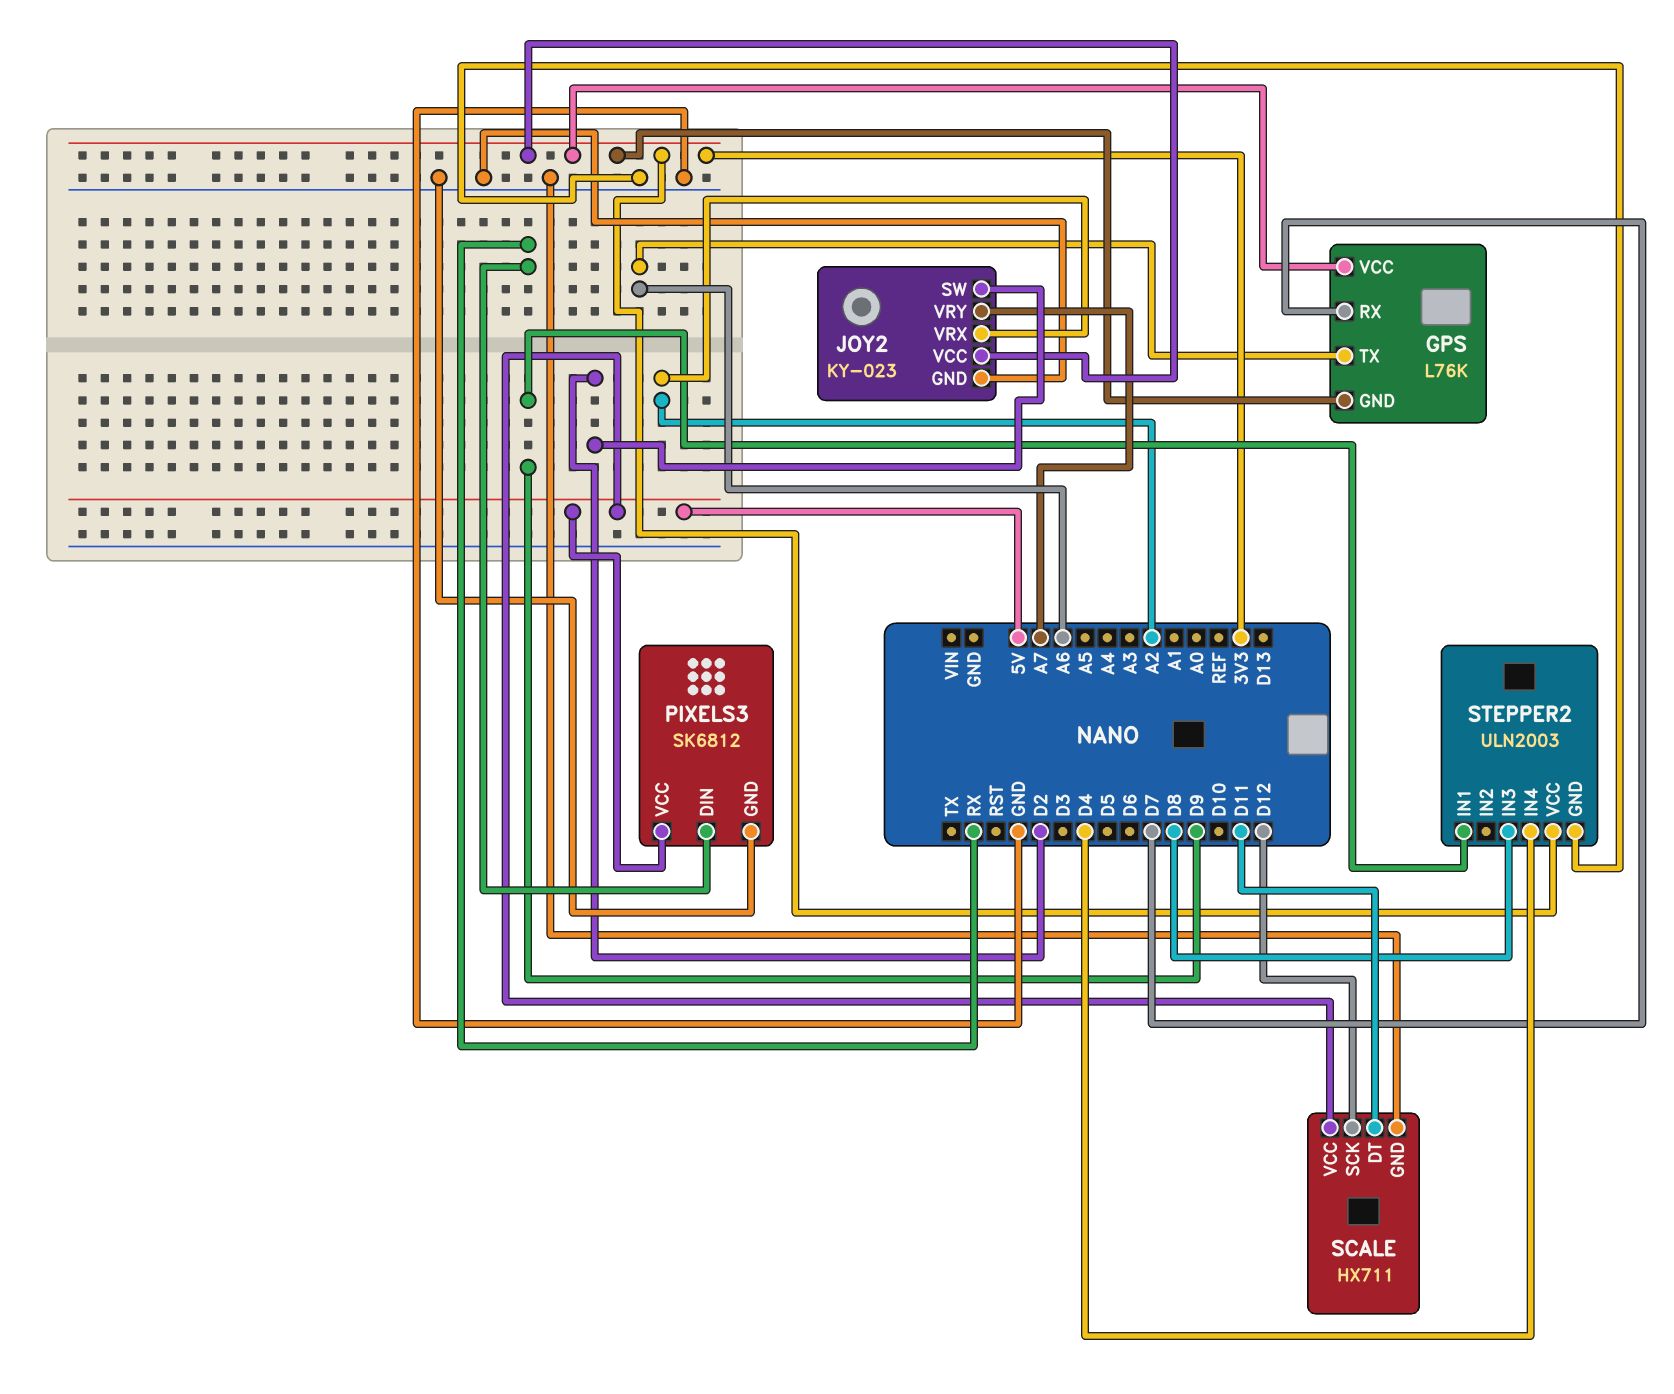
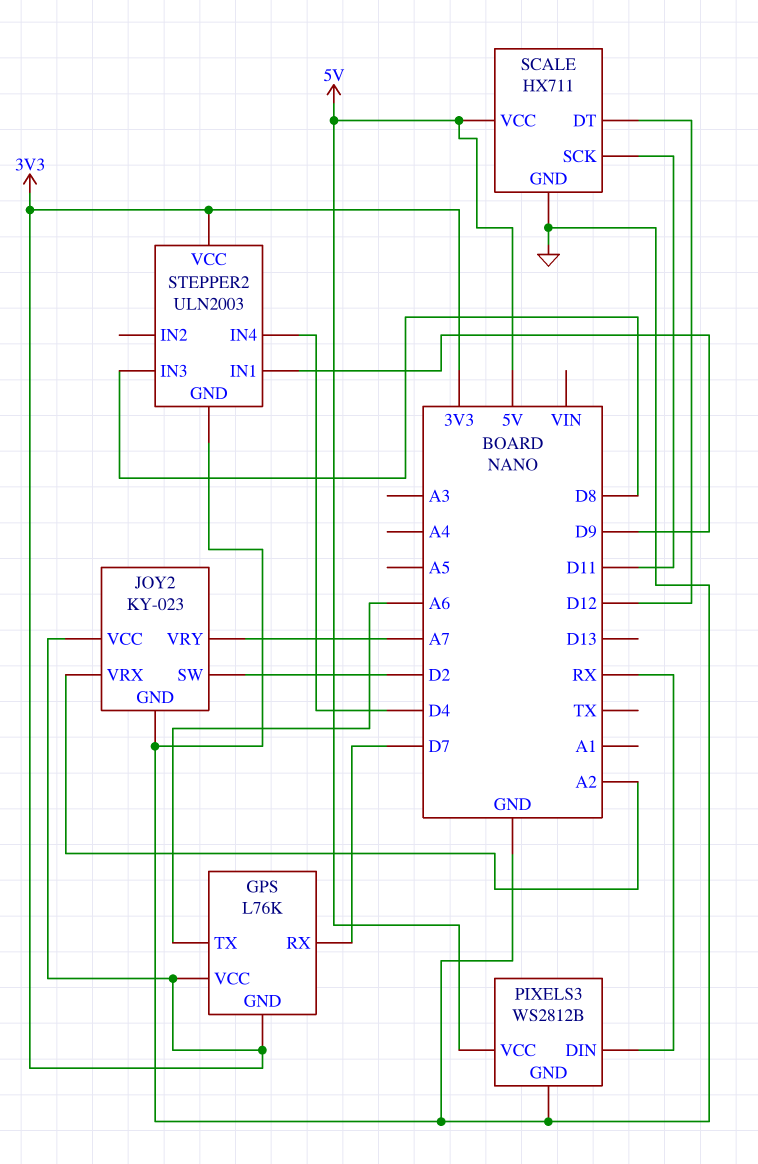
PIXELS3: SK6812 -> WS2812B
SCALE pin DT: D11 -> D12
SCALE pin SCK: D12 -> D11

